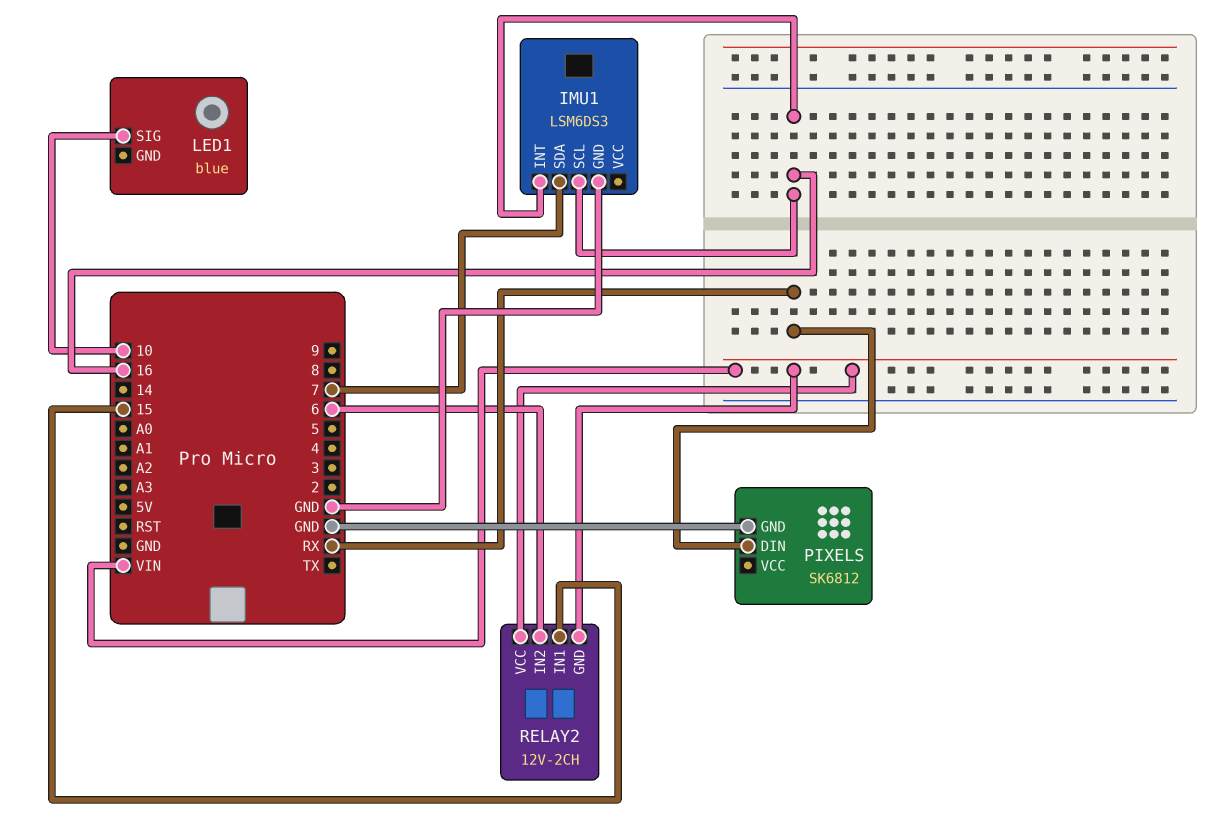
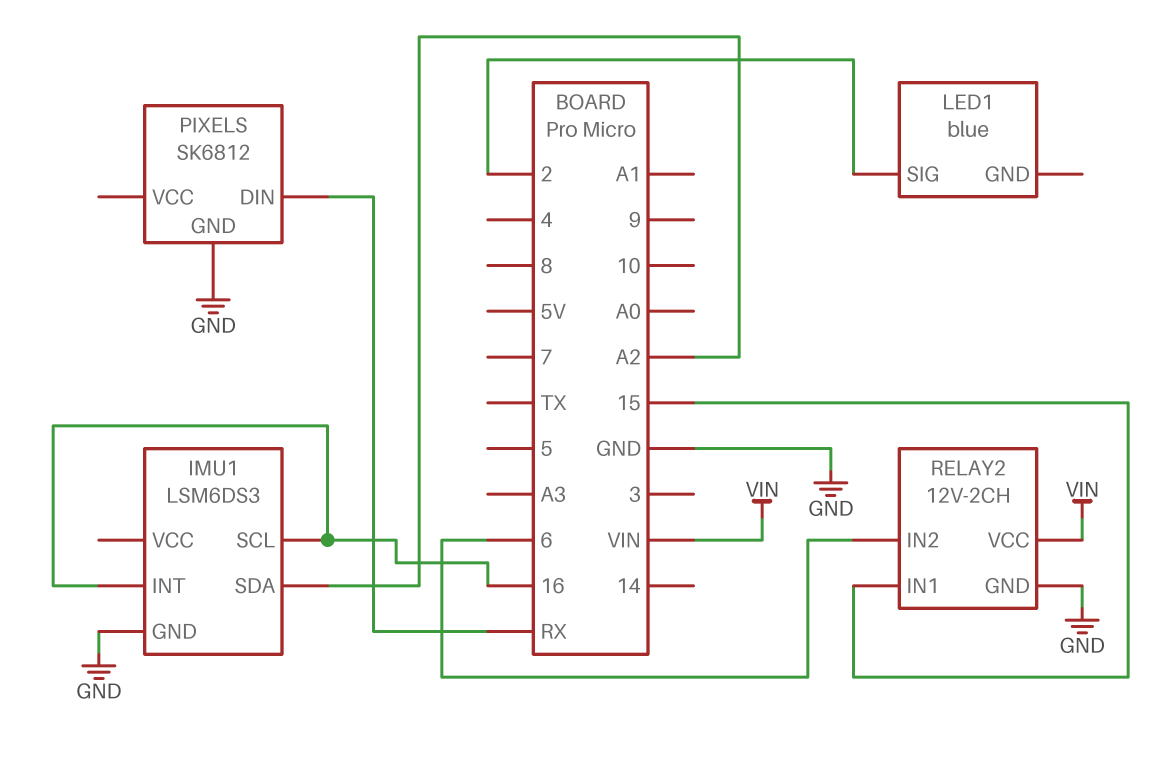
IMU1 pin SDA: 7 -> A2
LED1 pin SIG: 10 -> 2
RELAY2 pin GND: VIN -> GND

